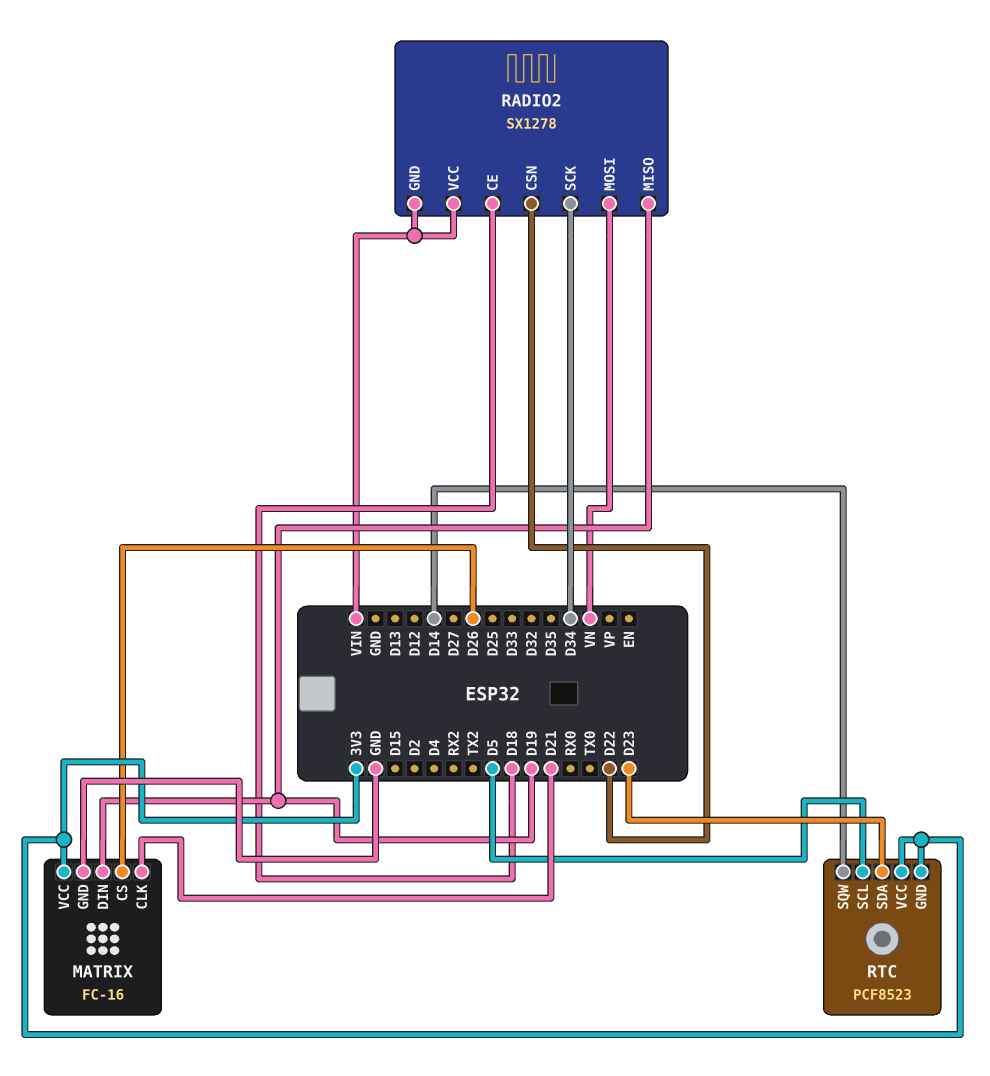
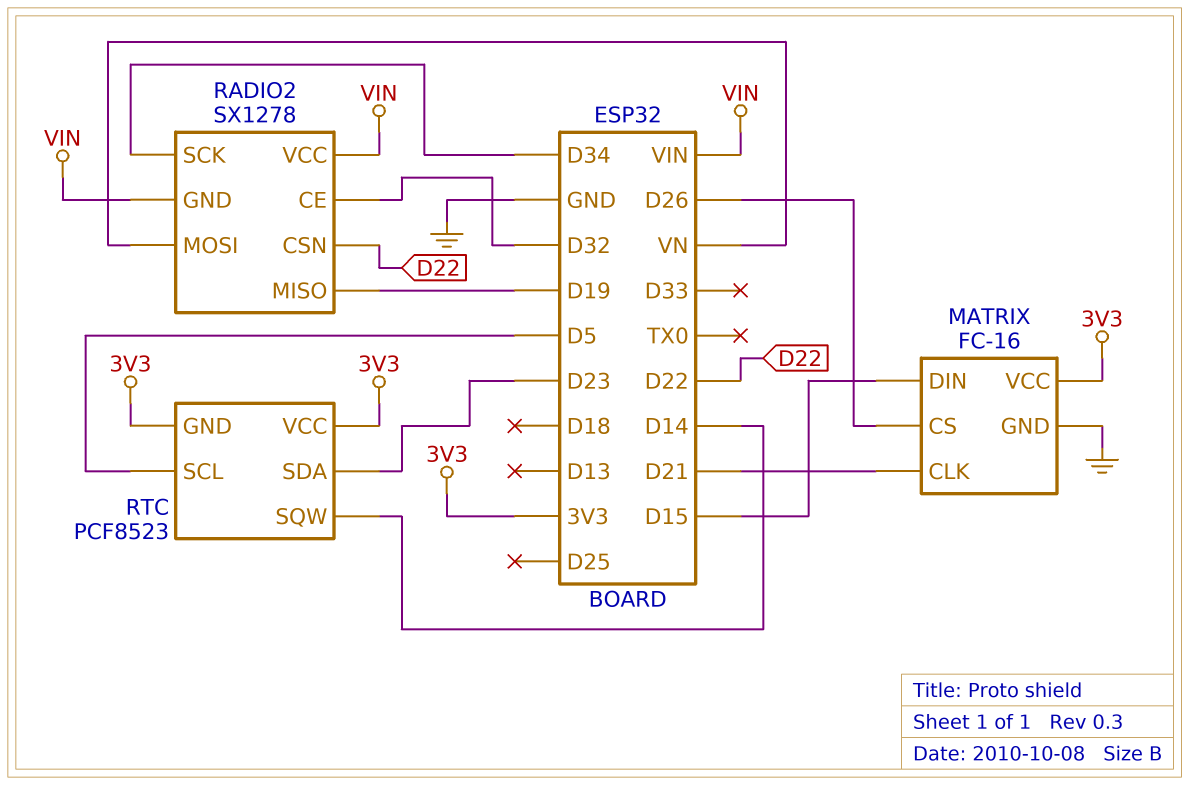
MATRIX pin DIN: D19 -> D15
RADIO2 pin CE: D18 -> D32

